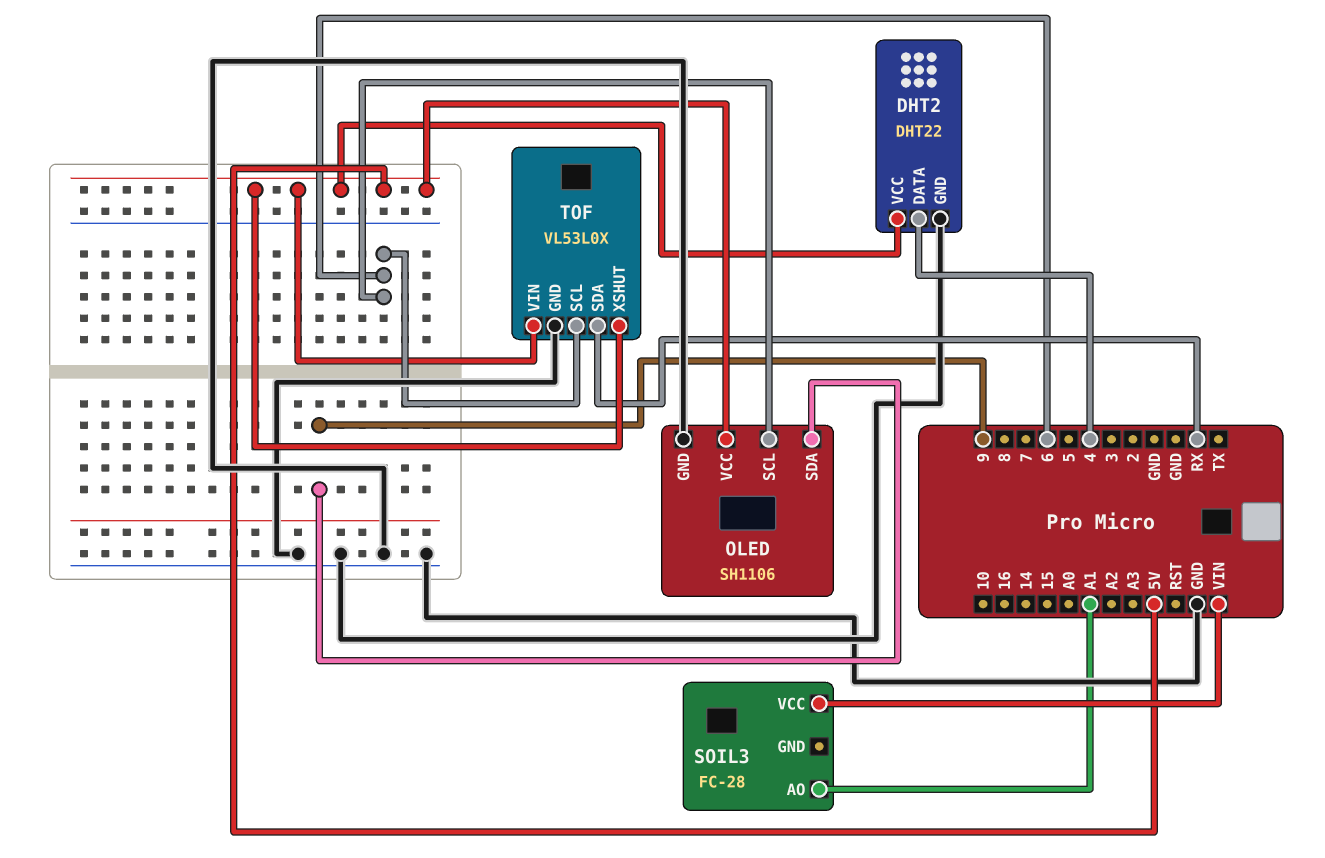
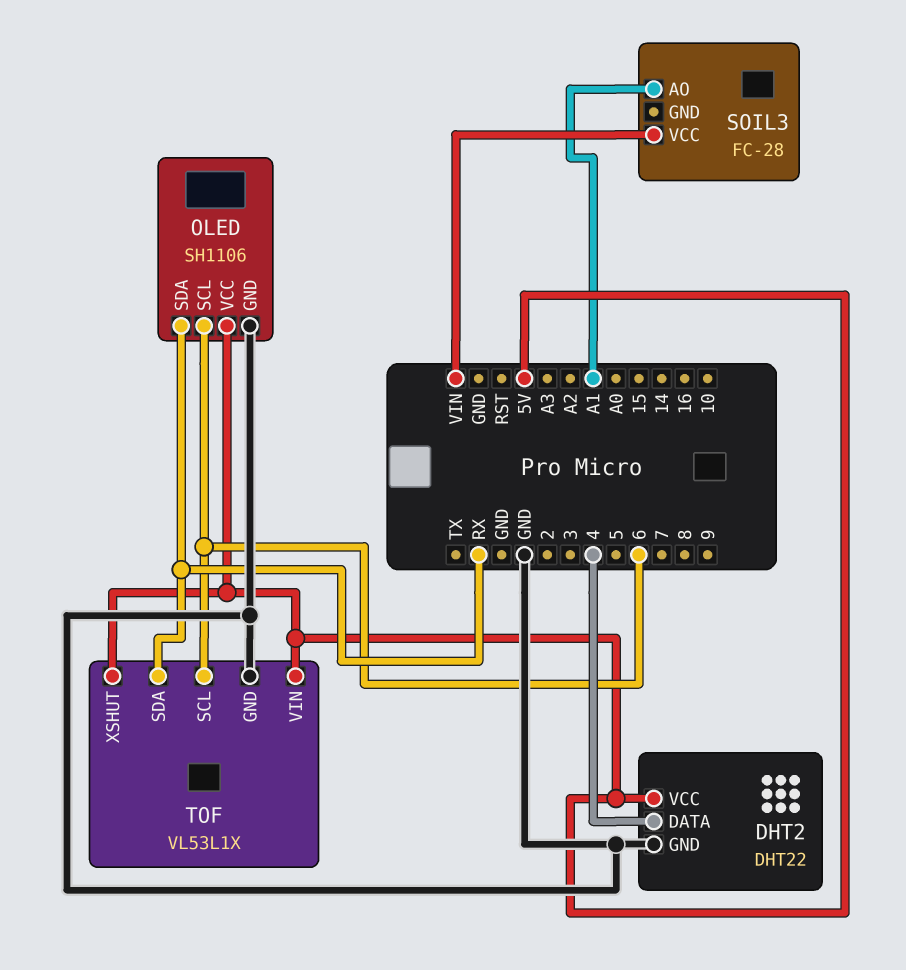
OLED pin SDA: 9 -> RX
TOF: VL53L0X -> VL53L1X

